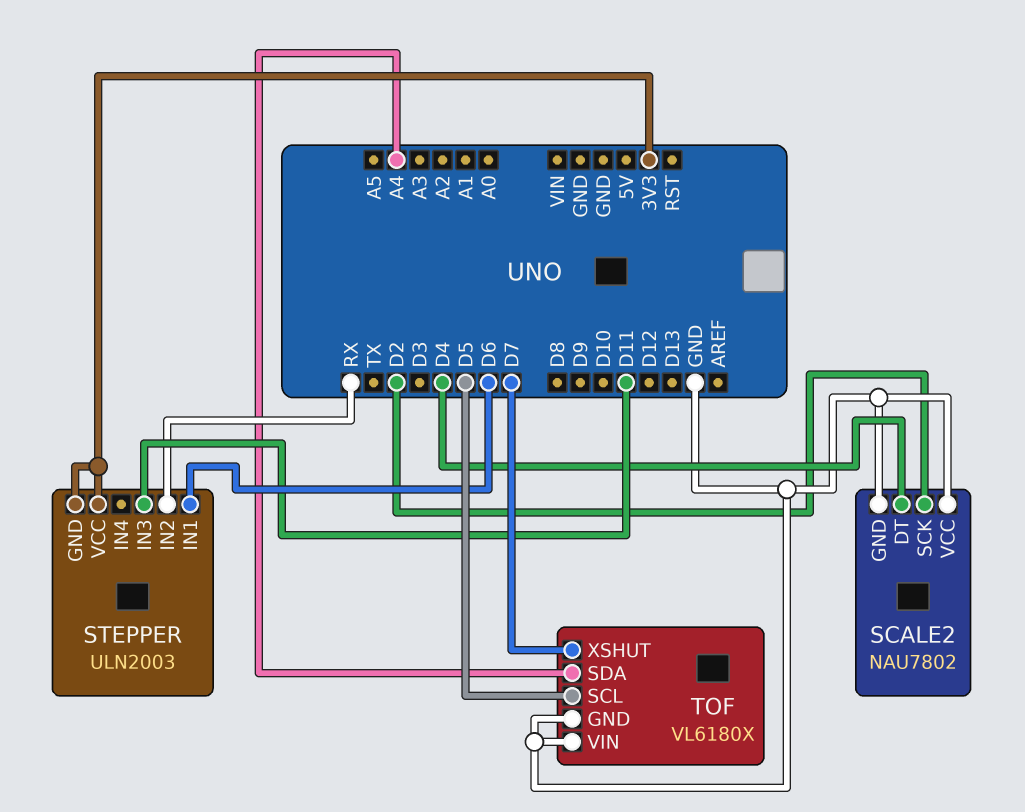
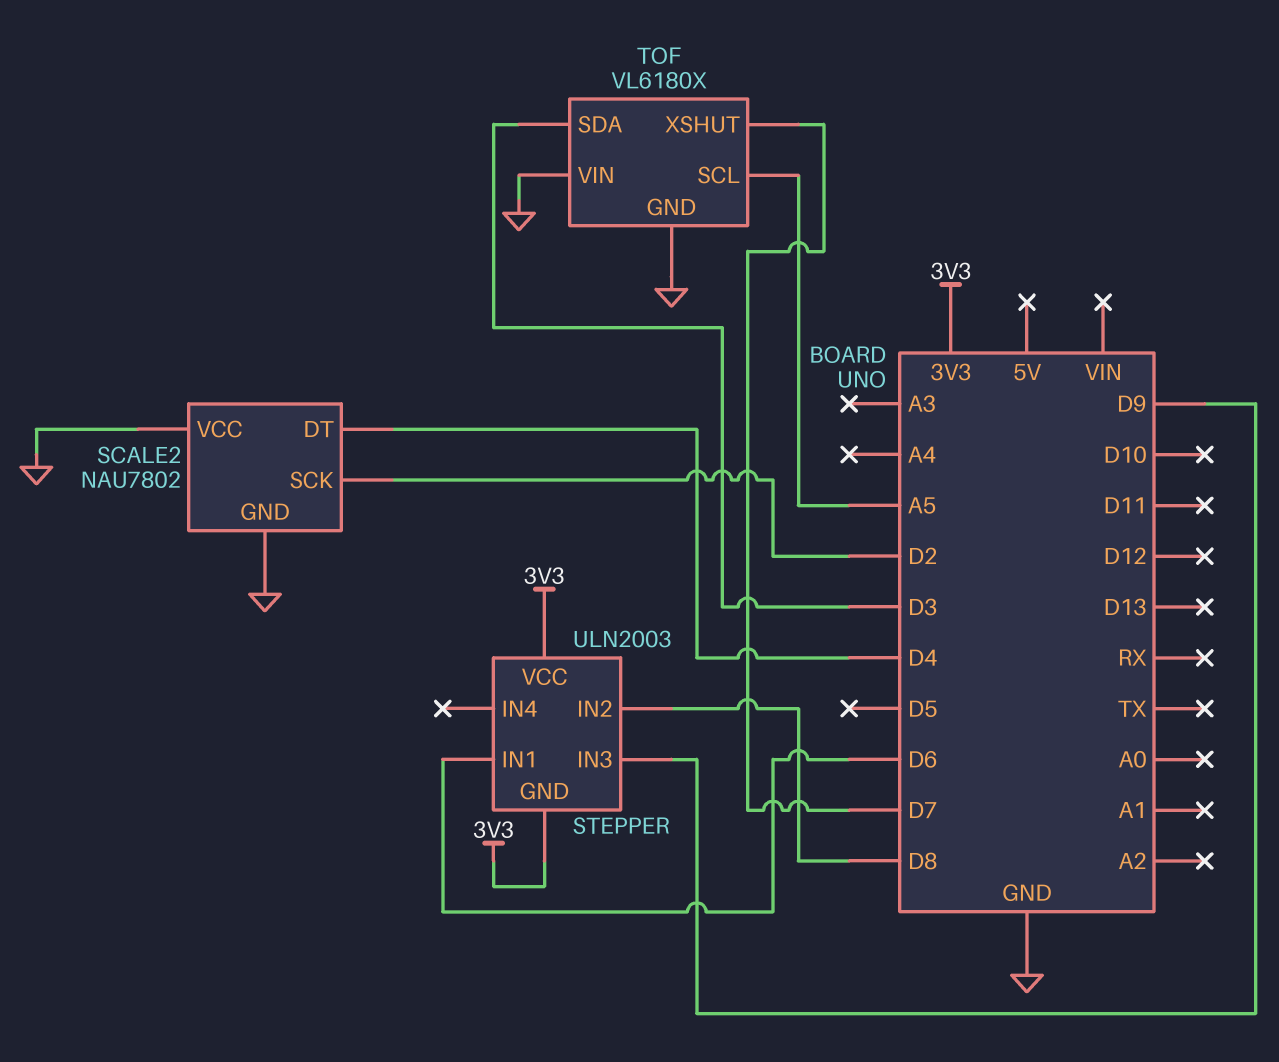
STEPPER pin IN2: RX -> D8
STEPPER pin IN3: D11 -> D9
TOF pin SCL: D5 -> A5
TOF pin SDA: A4 -> D3

